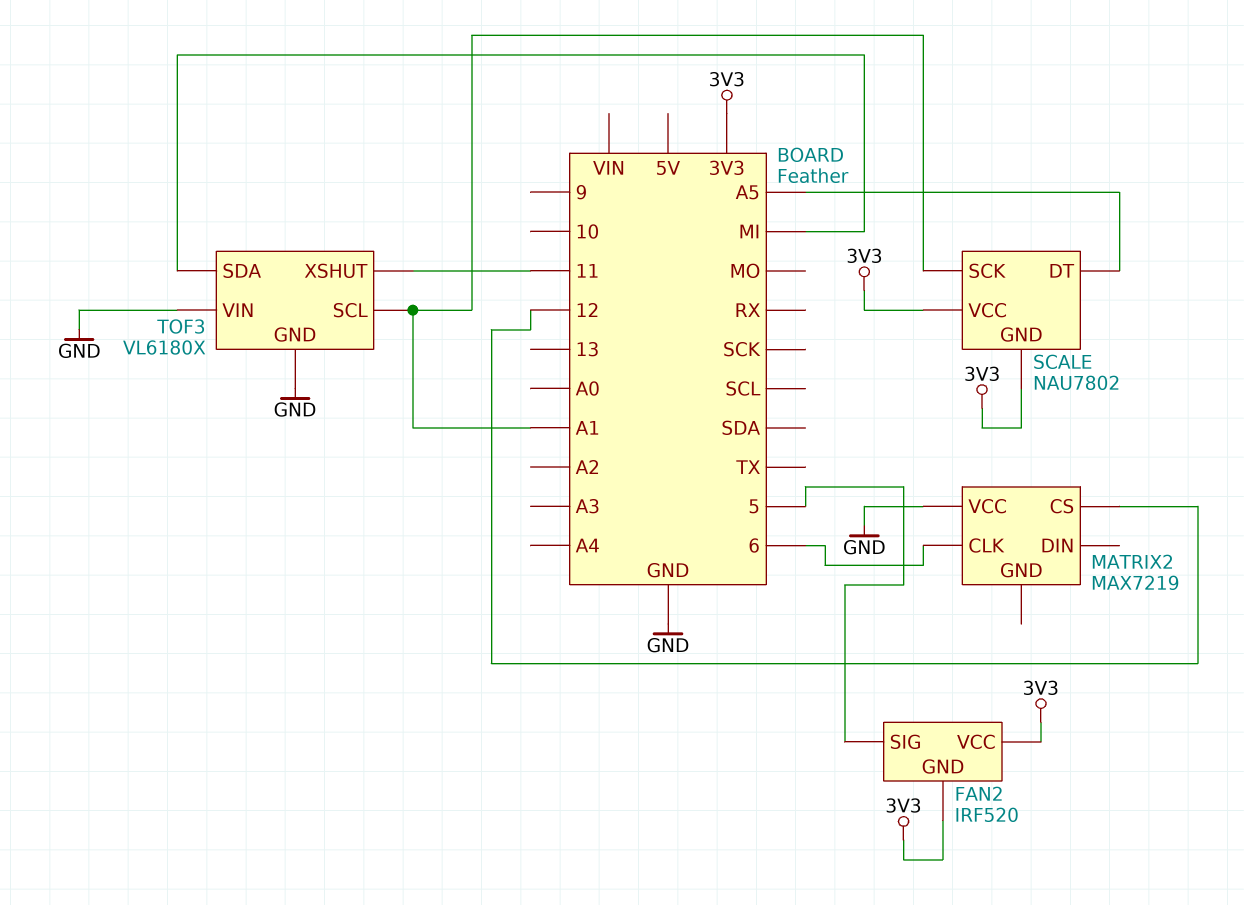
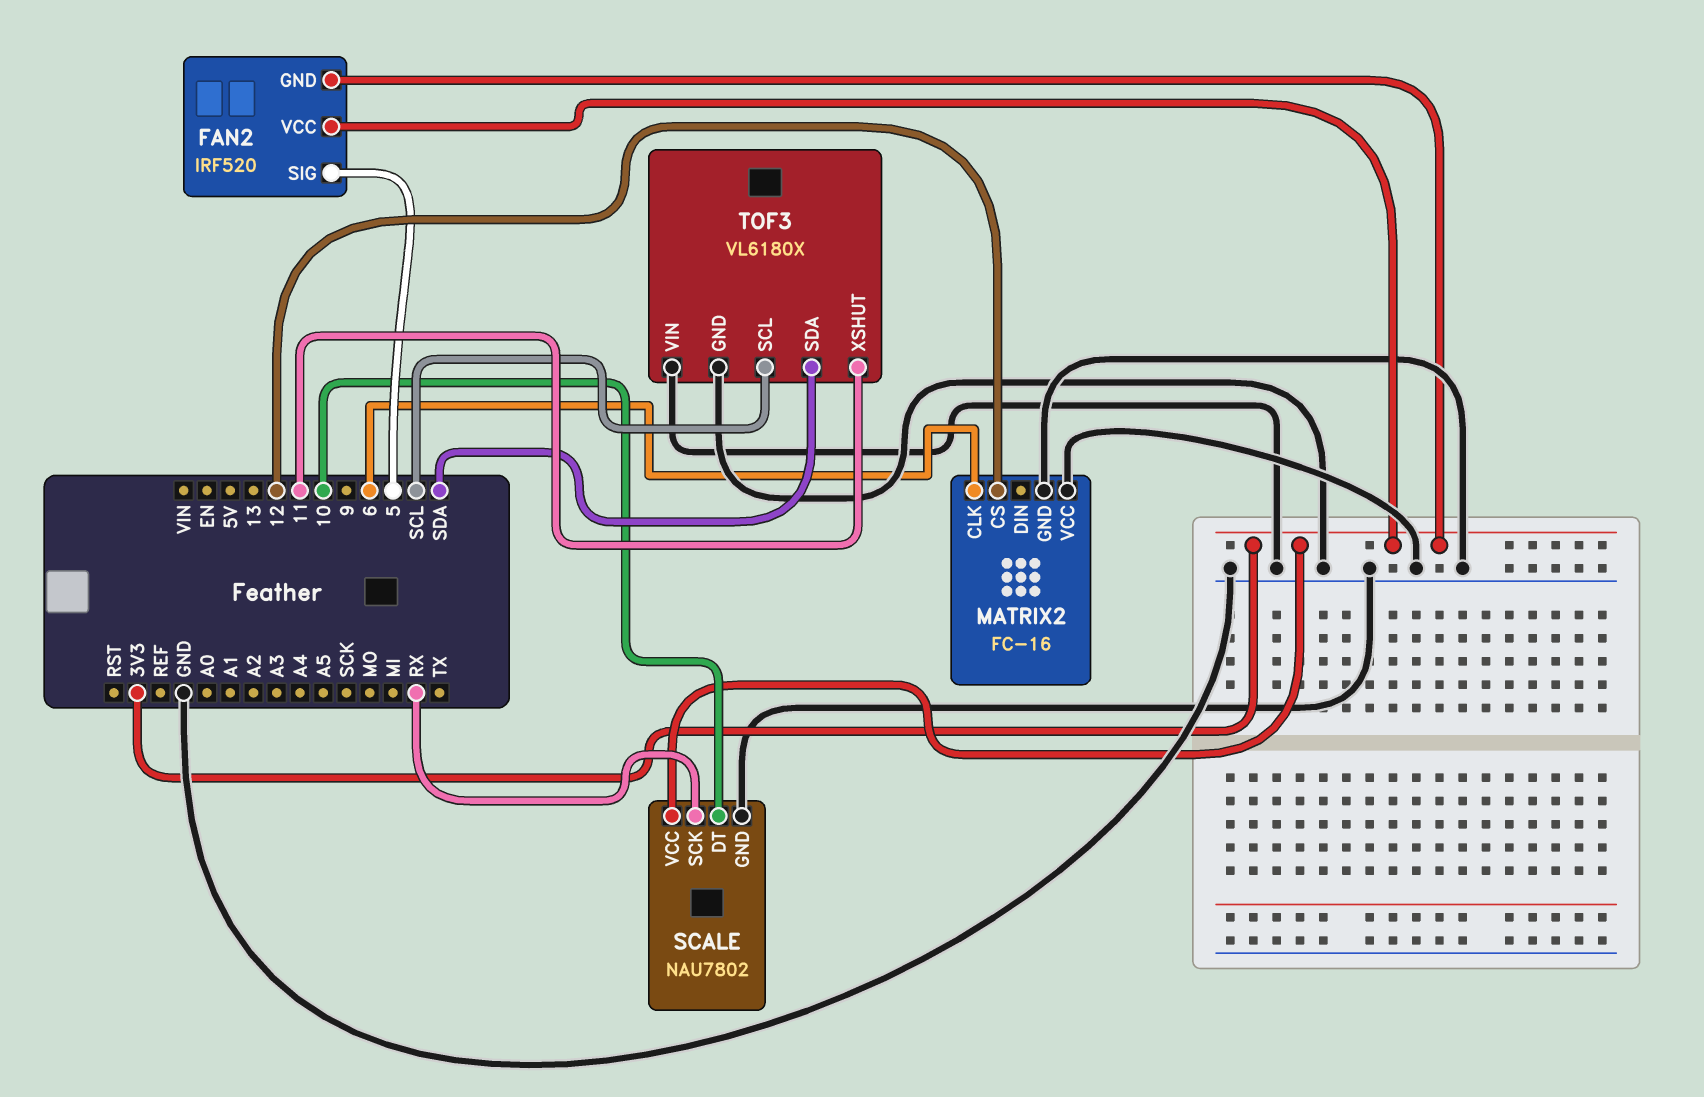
MATRIX2: MAX7219 -> FC-16
MATRIX2 pin GND: none -> GND
SCALE pin DT: A5 -> 10
SCALE pin GND: 3V3 -> GND
SCALE pin SCK: A1 -> RX
TOF3 pin SCL: A1 -> SCL
TOF3 pin SDA: MI -> SDA

